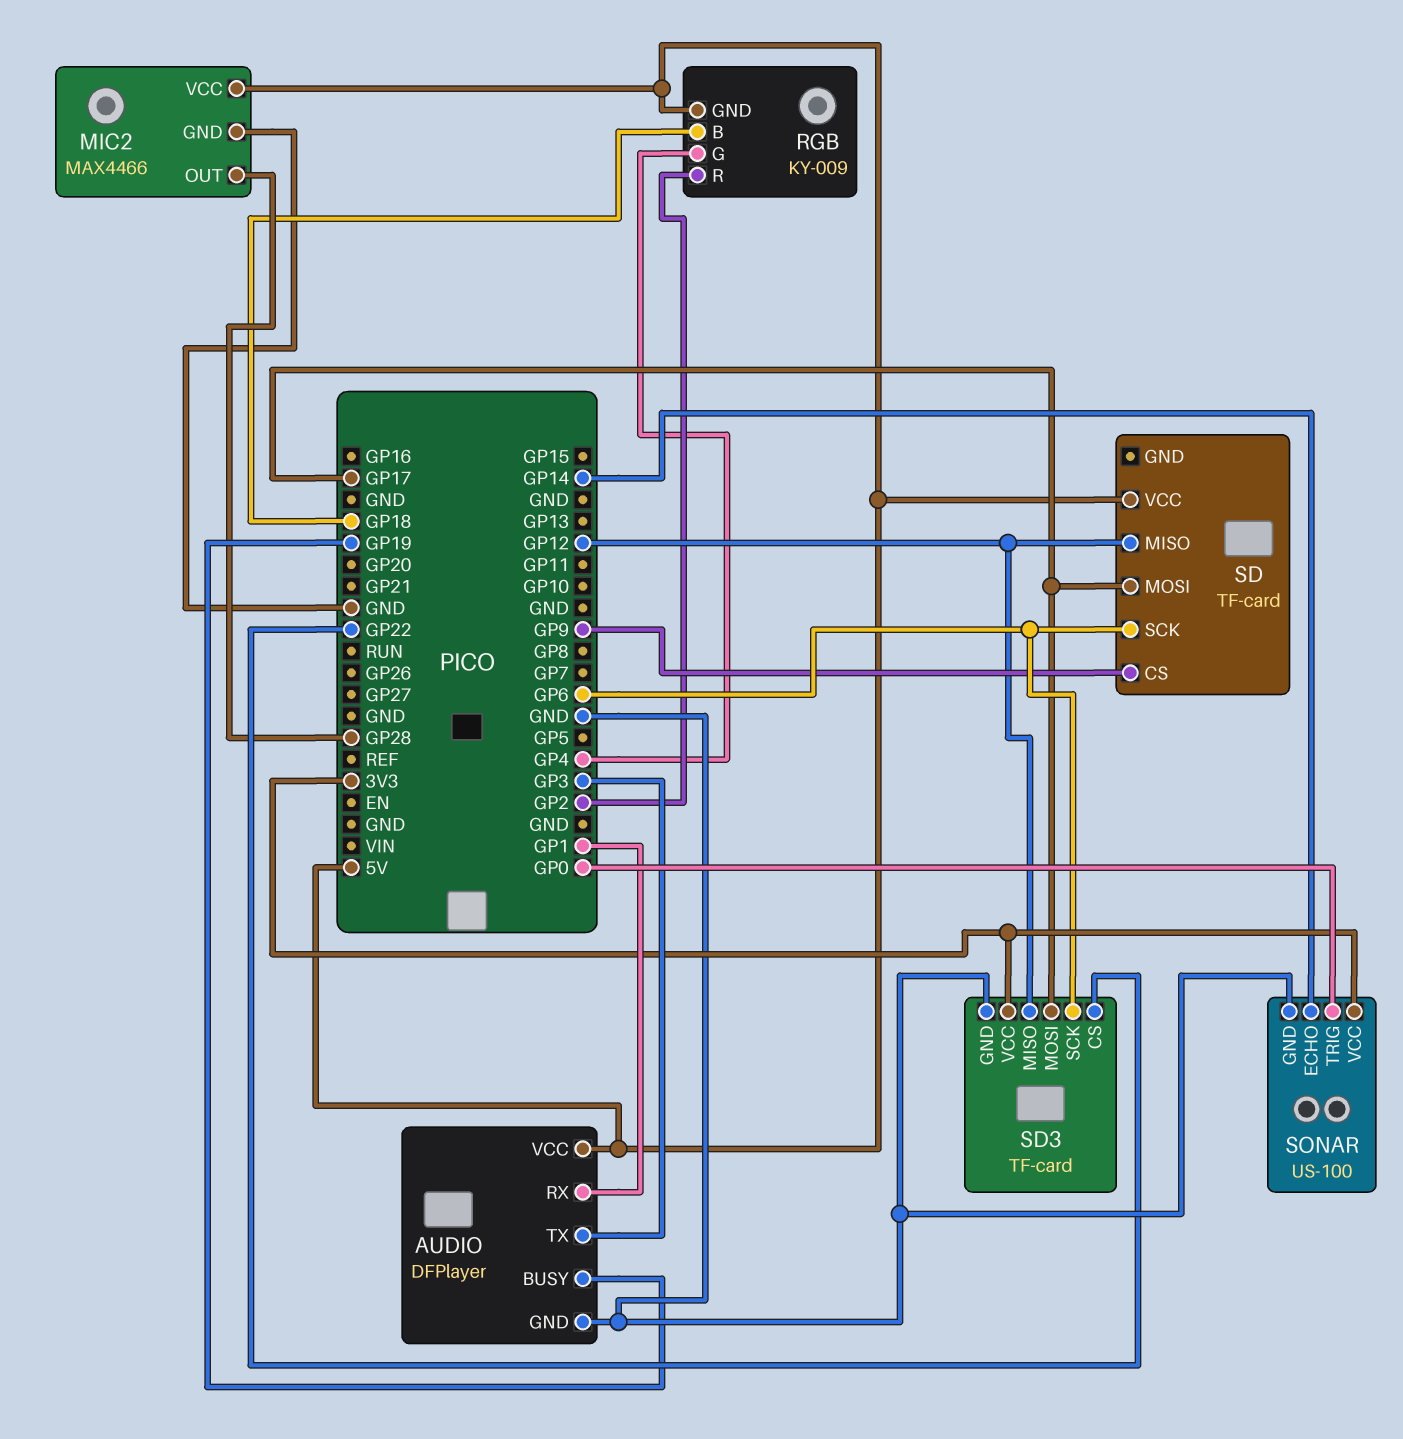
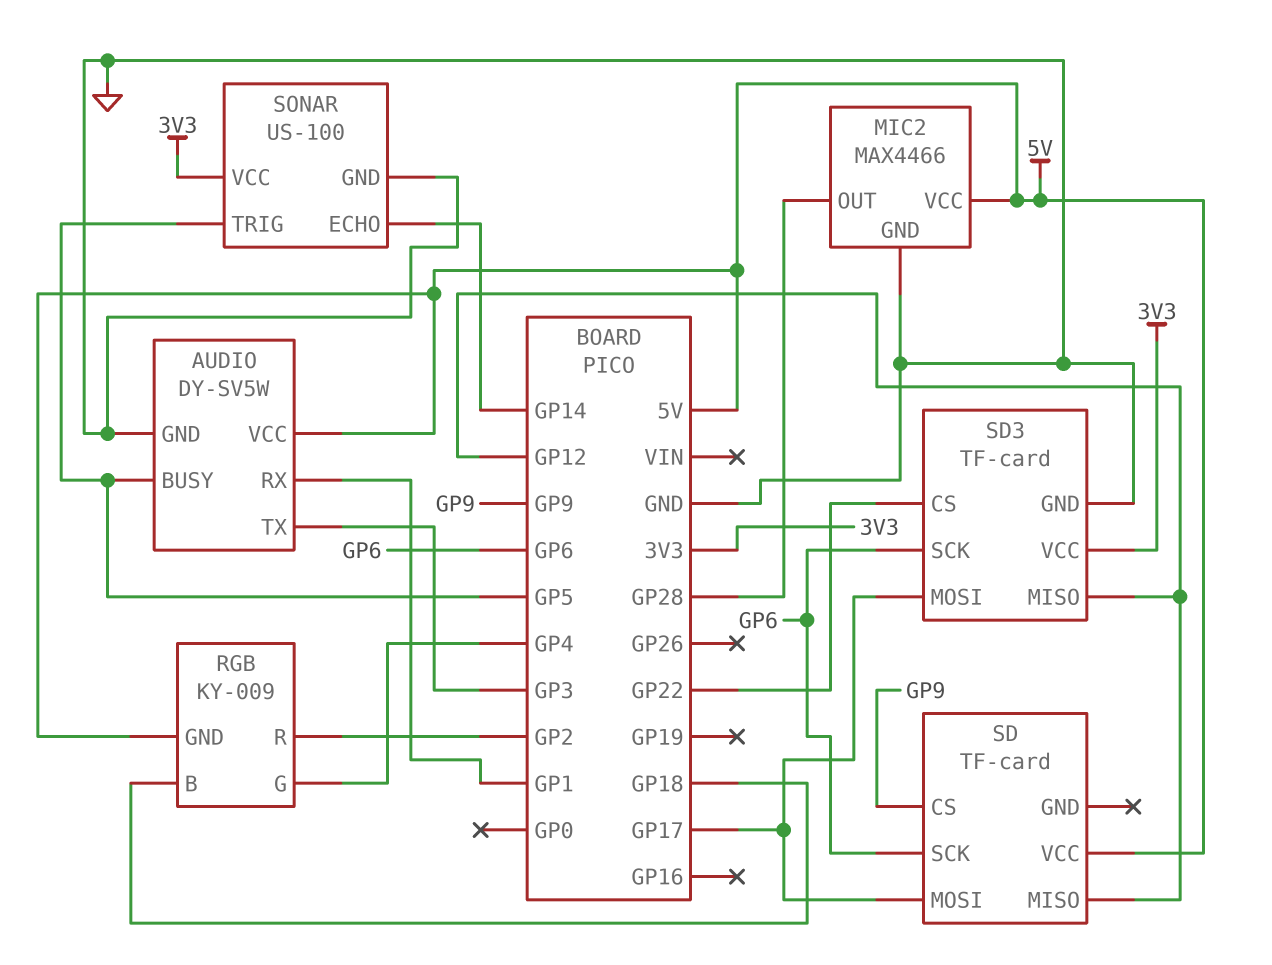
AUDIO: DFPlayer -> DY-SV5W
AUDIO pin BUSY: GP19 -> GP5
SONAR pin TRIG: GP0 -> GP5

